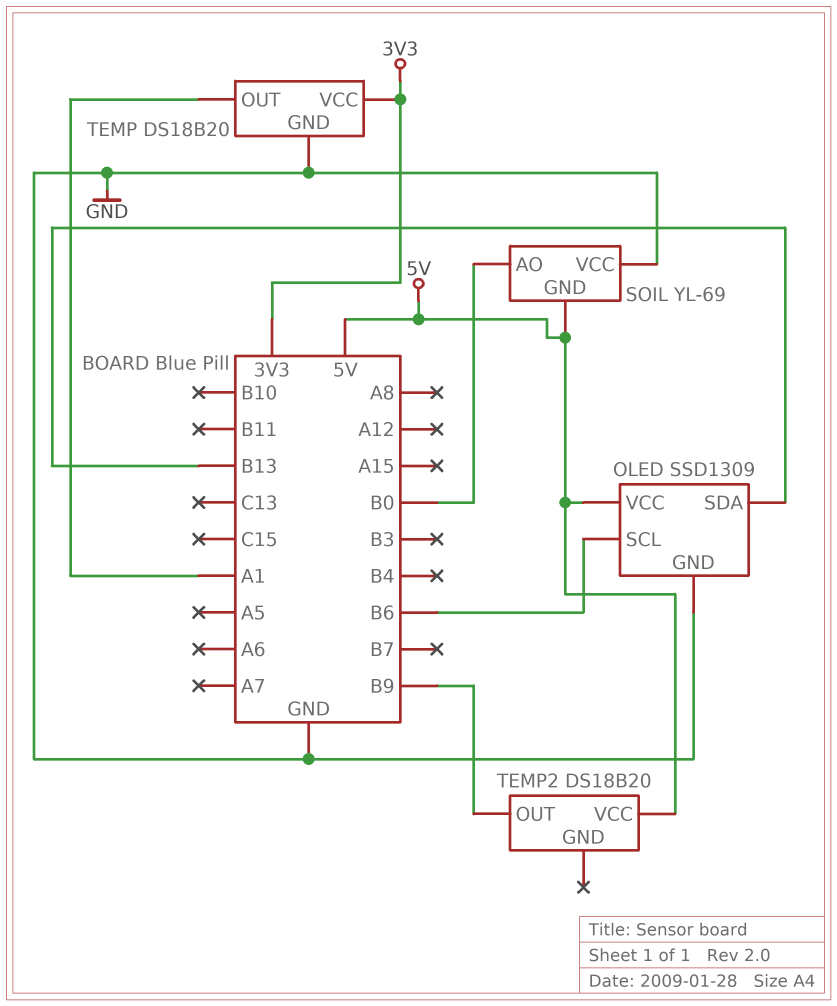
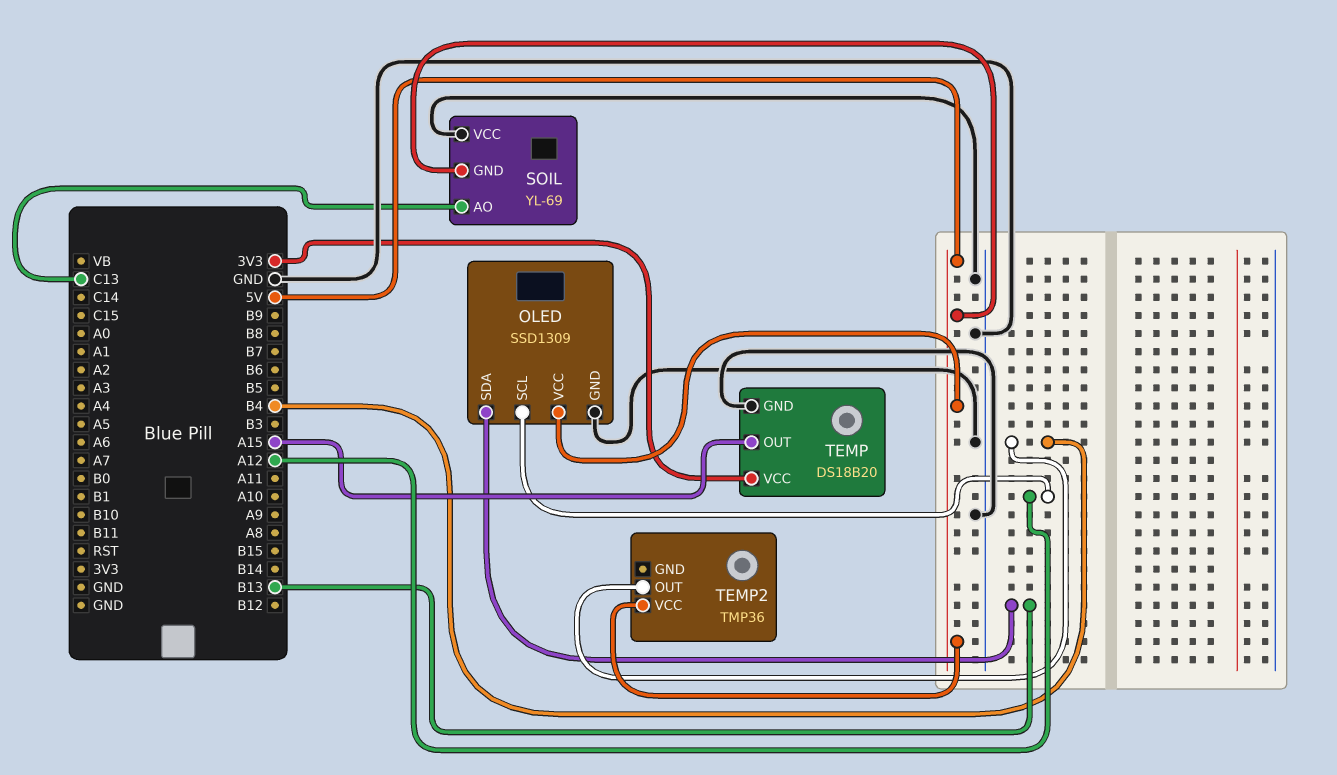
OLED pin SCL: B6 -> A12
SOIL pin AO: B0 -> C13
TEMP pin OUT: A1 -> A15
TEMP2: DS18B20 -> TMP36
TEMP2 pin OUT: B9 -> B4

